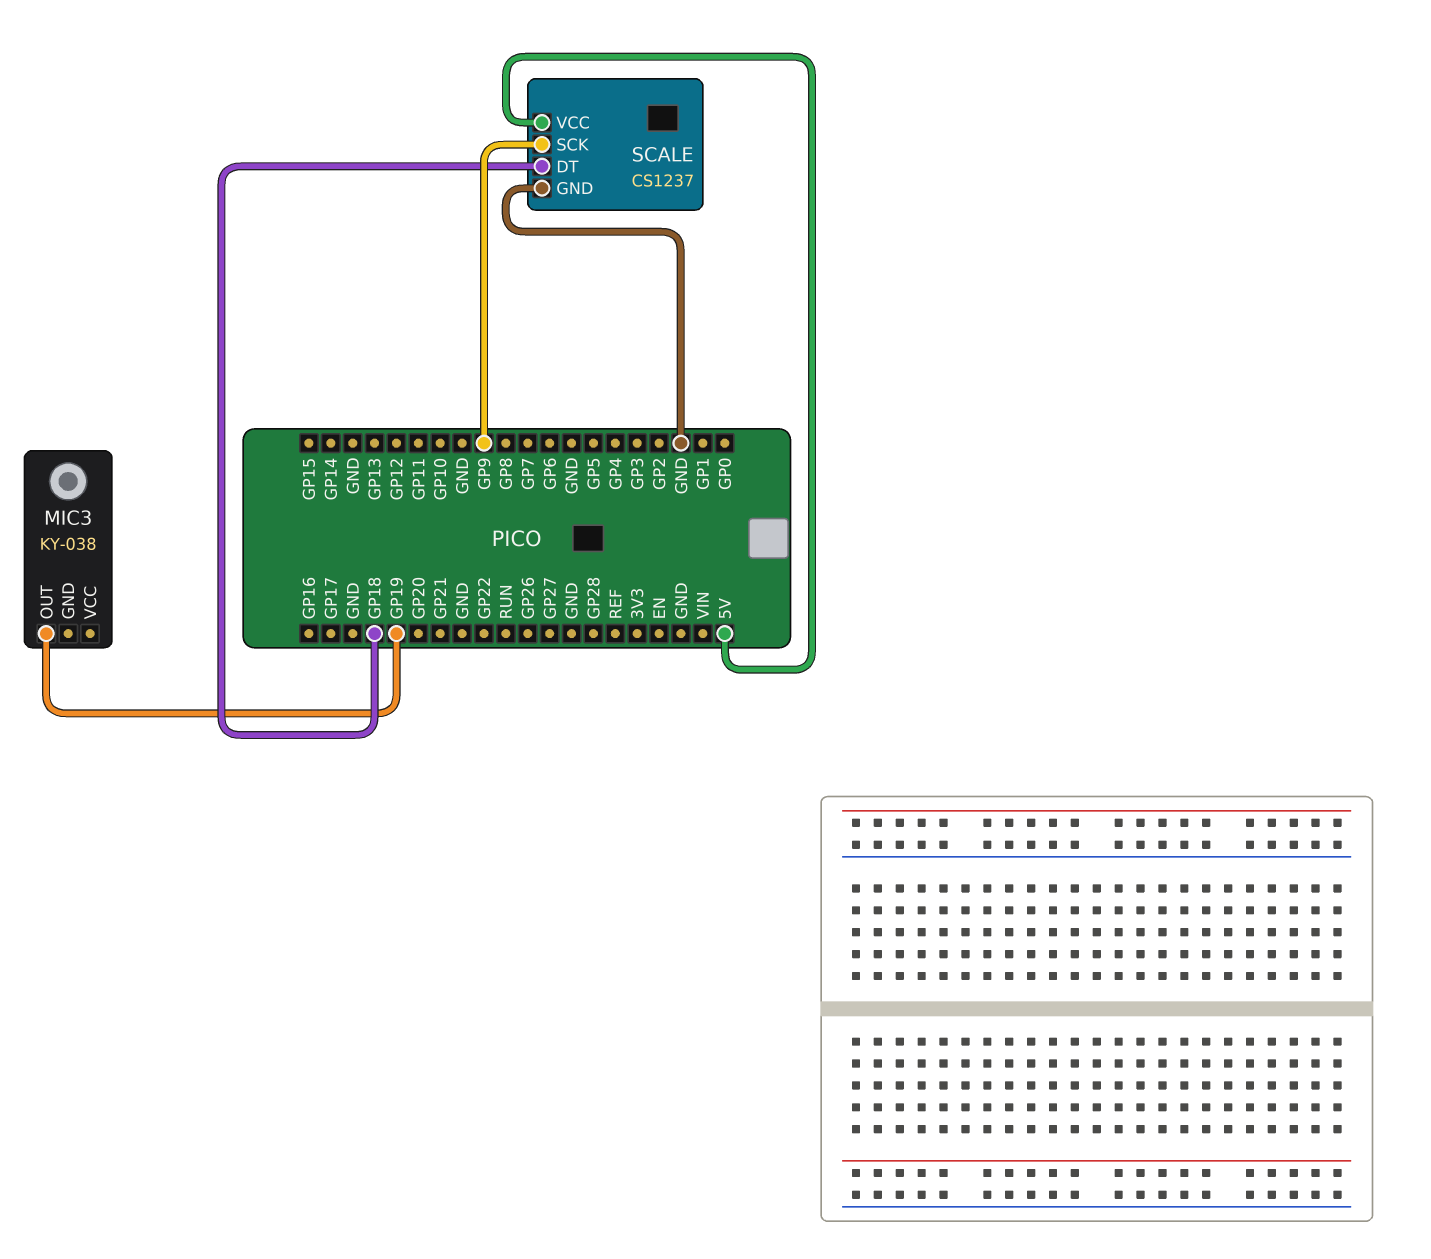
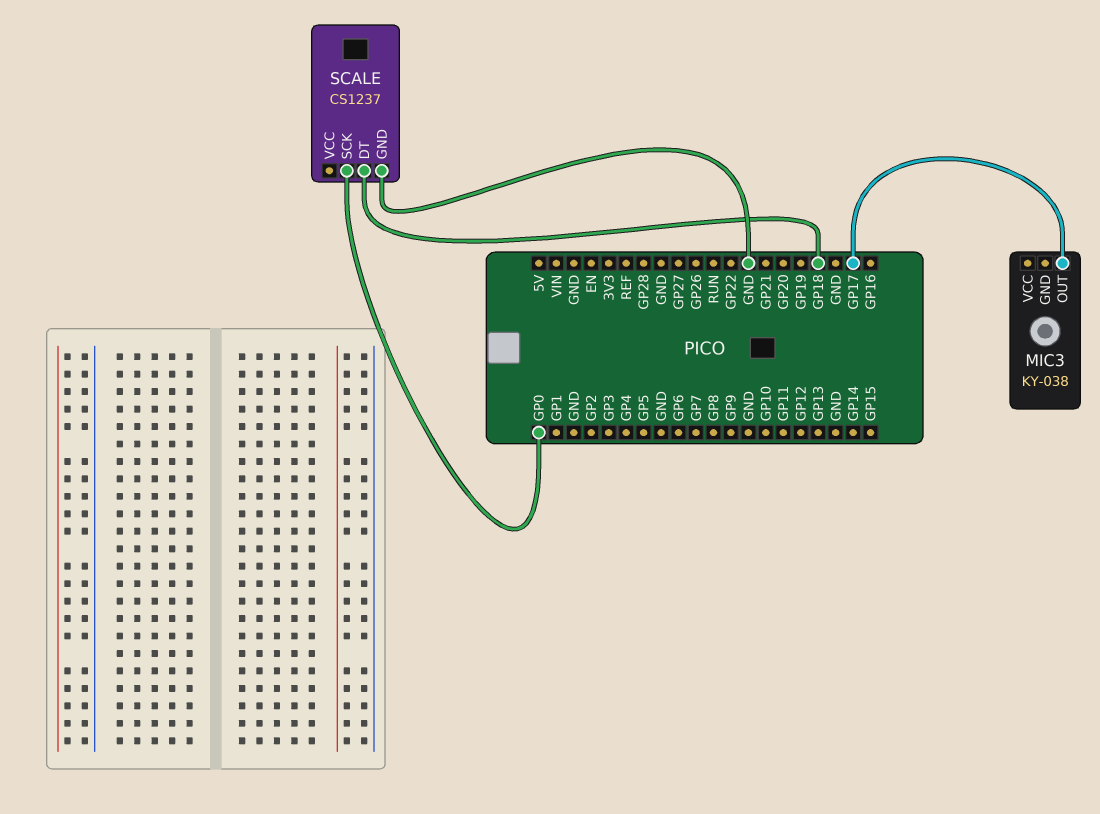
MIC3 pin OUT: GP19 -> GP17
SCALE pin SCK: GP9 -> GP0
SCALE pin VCC: 5V -> none

